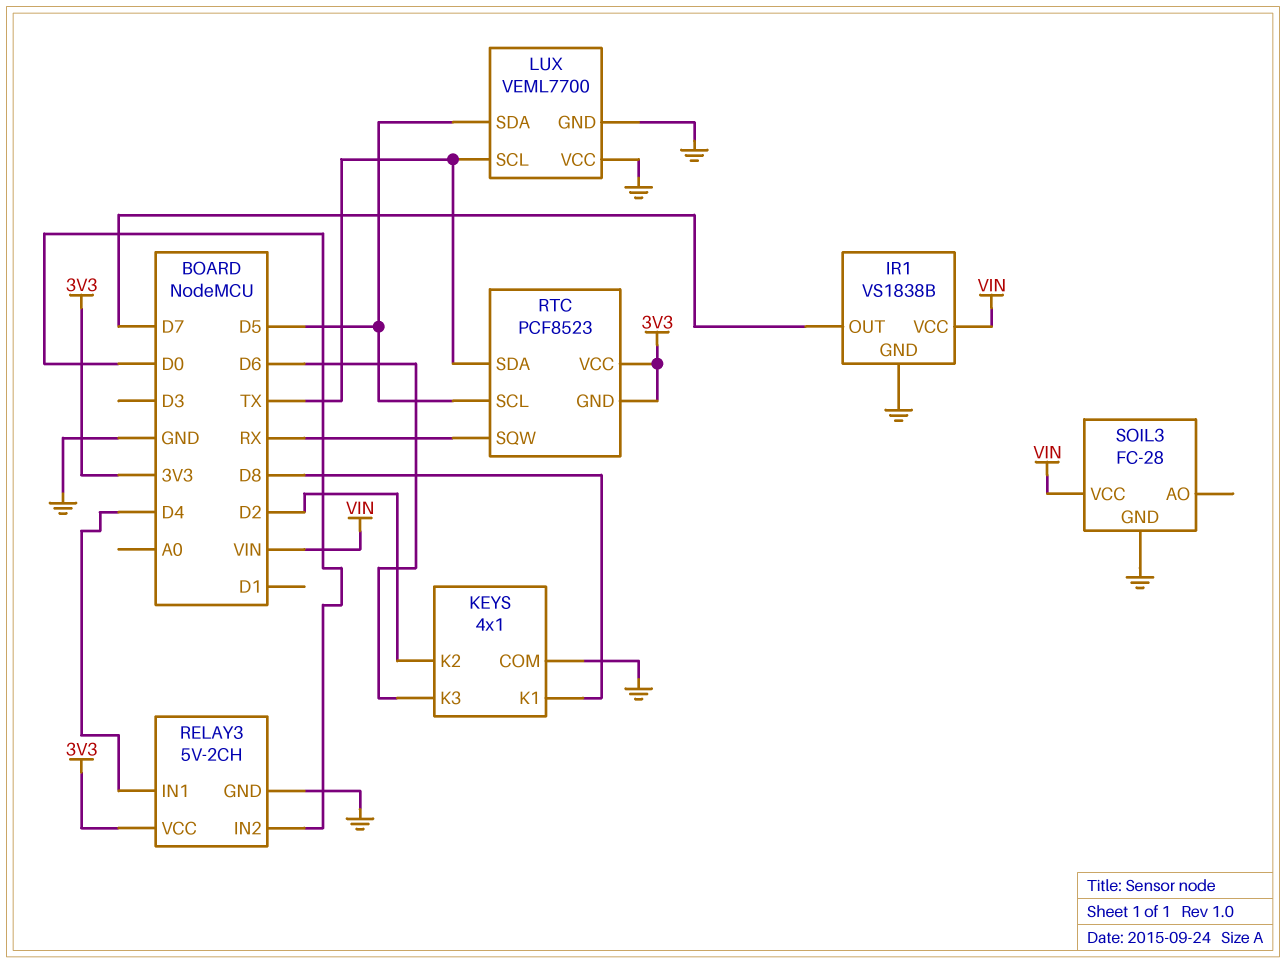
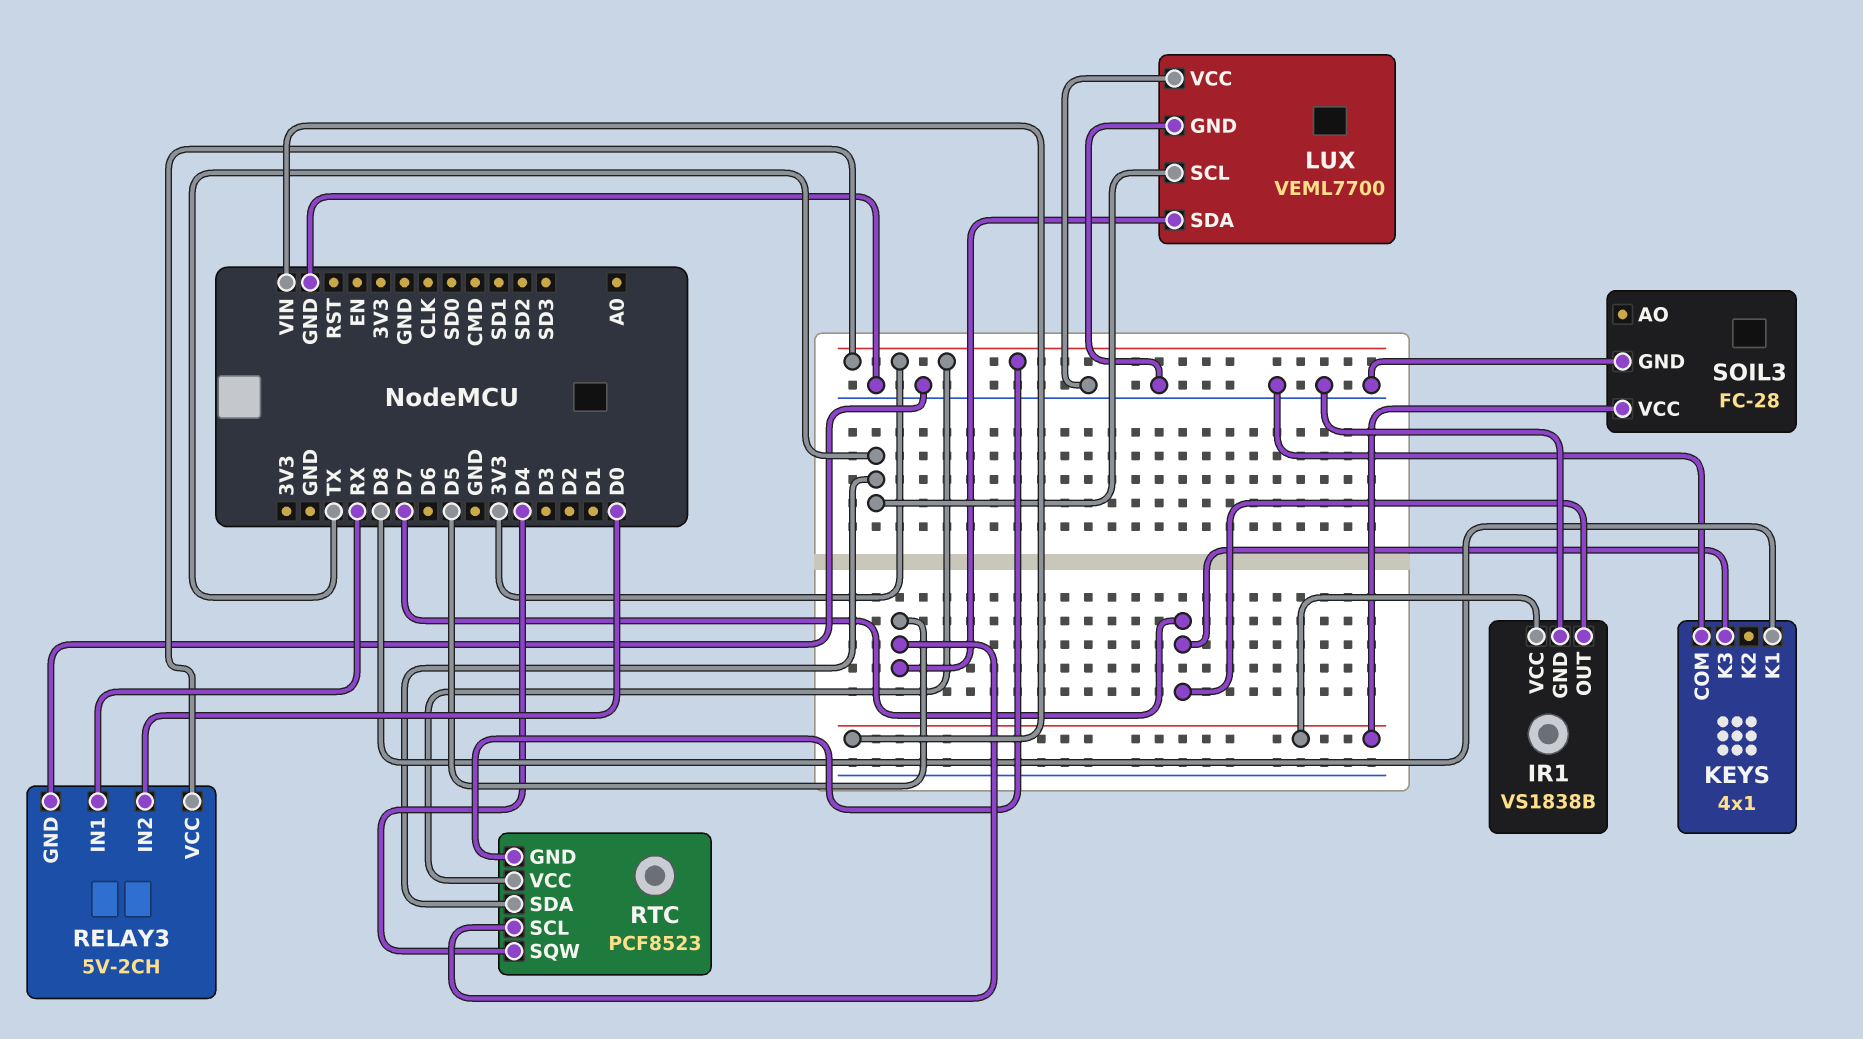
KEYS pin K2: D2 -> none
KEYS pin K3: D6 -> D7
RELAY3 pin IN1: D4 -> RX
RTC pin SQW: RX -> D4

